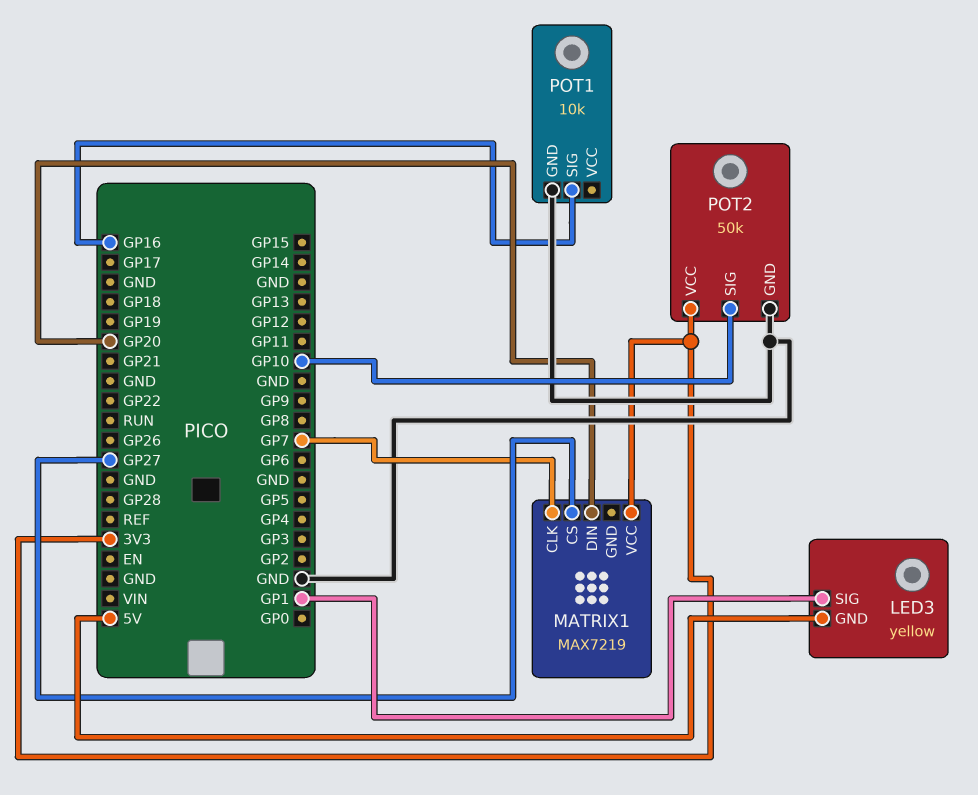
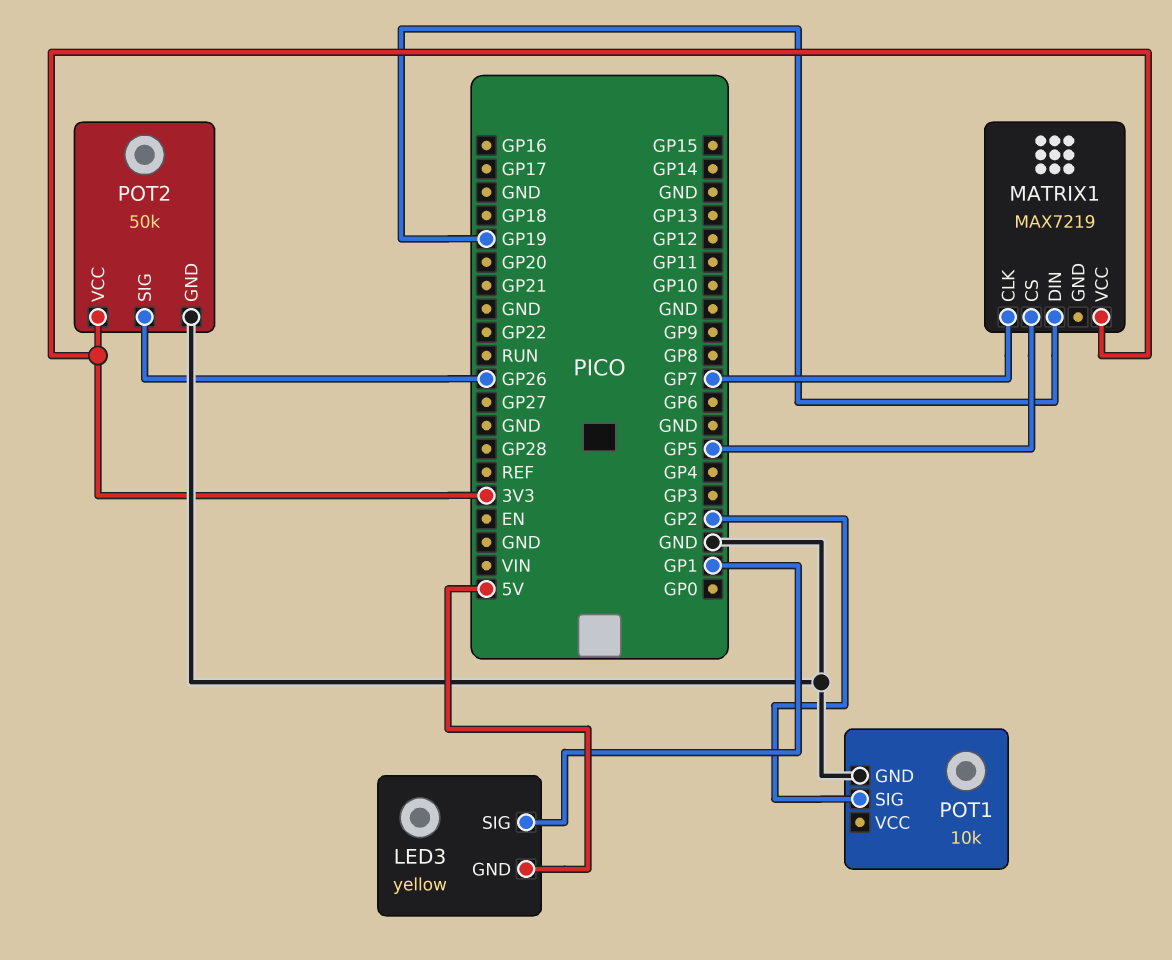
MATRIX1 pin CS: GP27 -> GP5
MATRIX1 pin DIN: GP20 -> GP19
POT1 pin SIG: GP16 -> GP2
POT2 pin SIG: GP10 -> GP26

